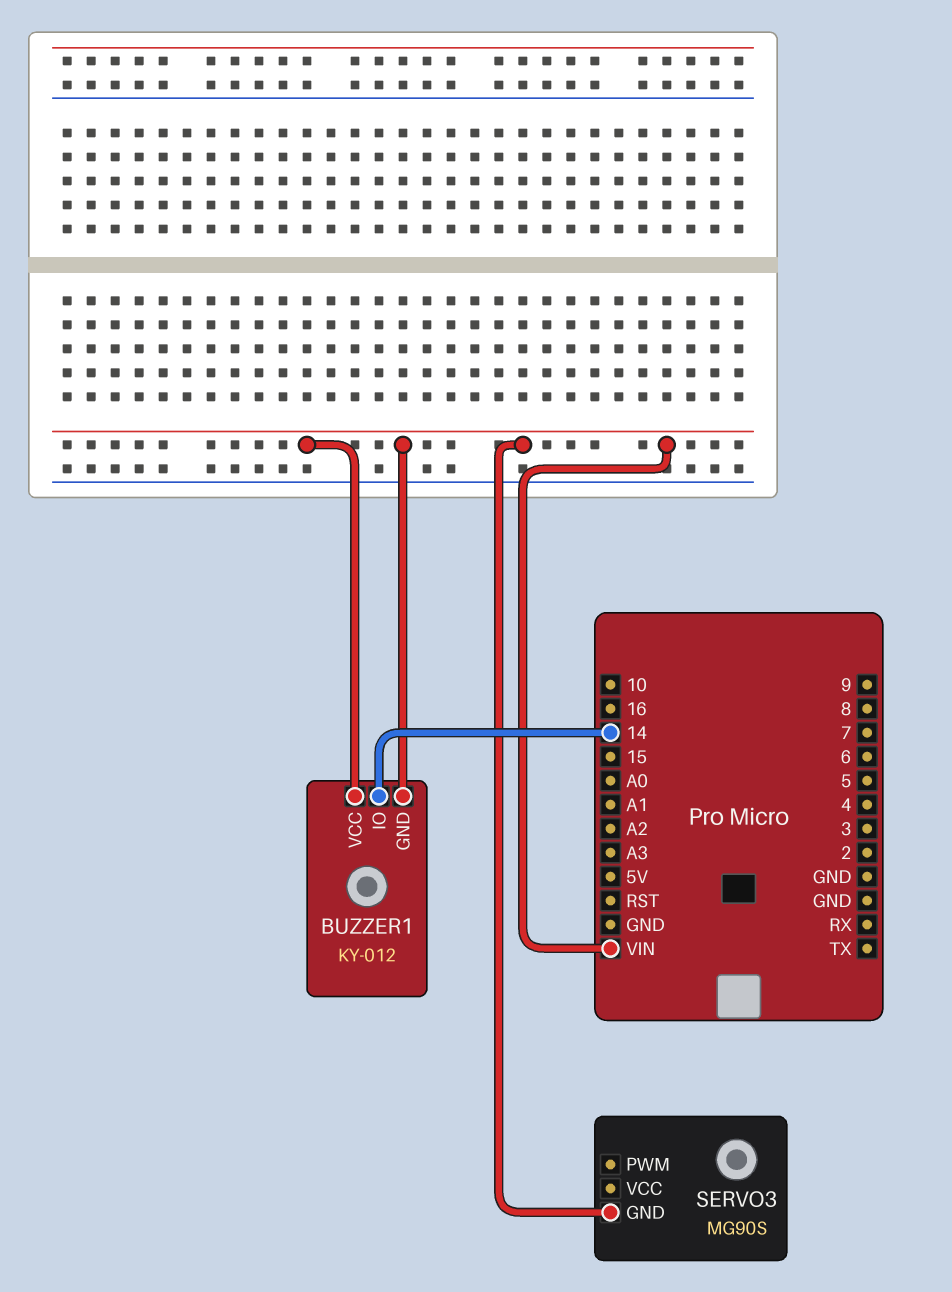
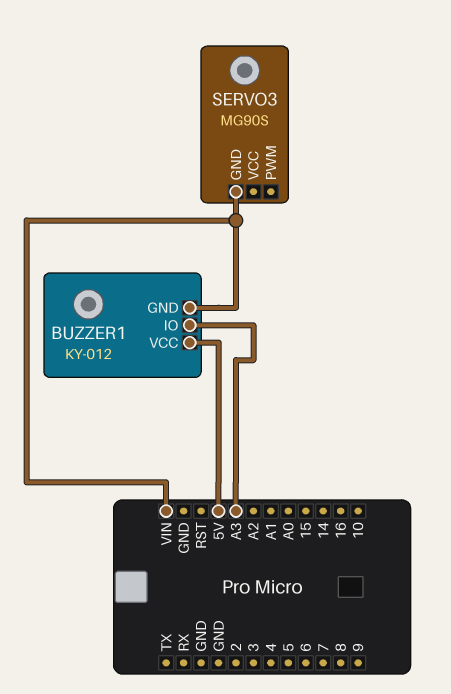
BUZZER1 pin IO: 14 -> A3
BUZZER1 pin VCC: VIN -> 5V

